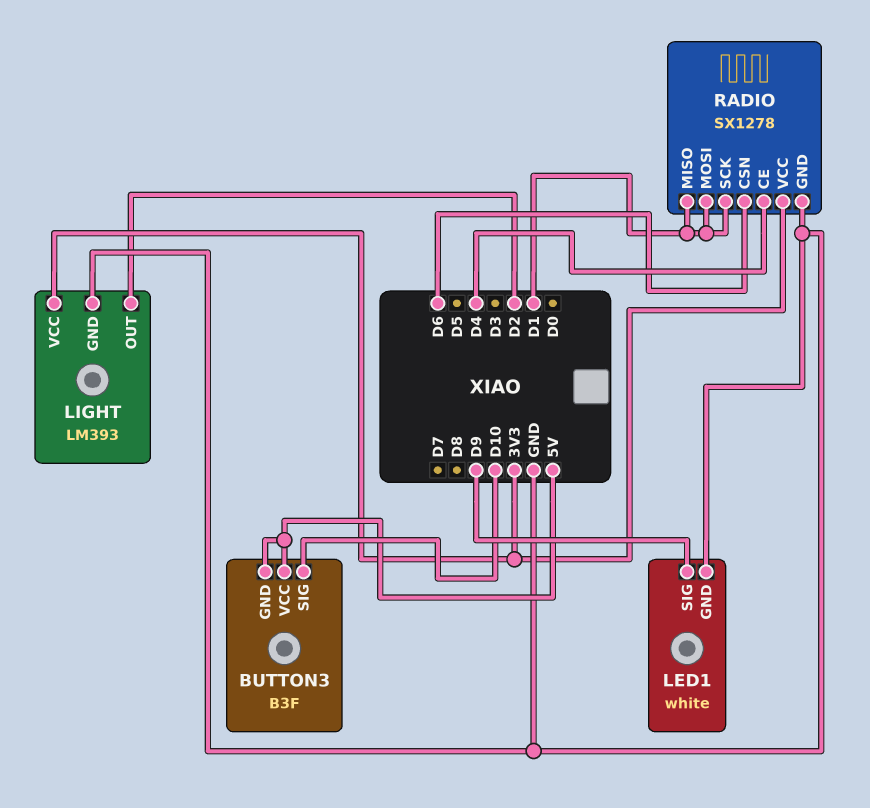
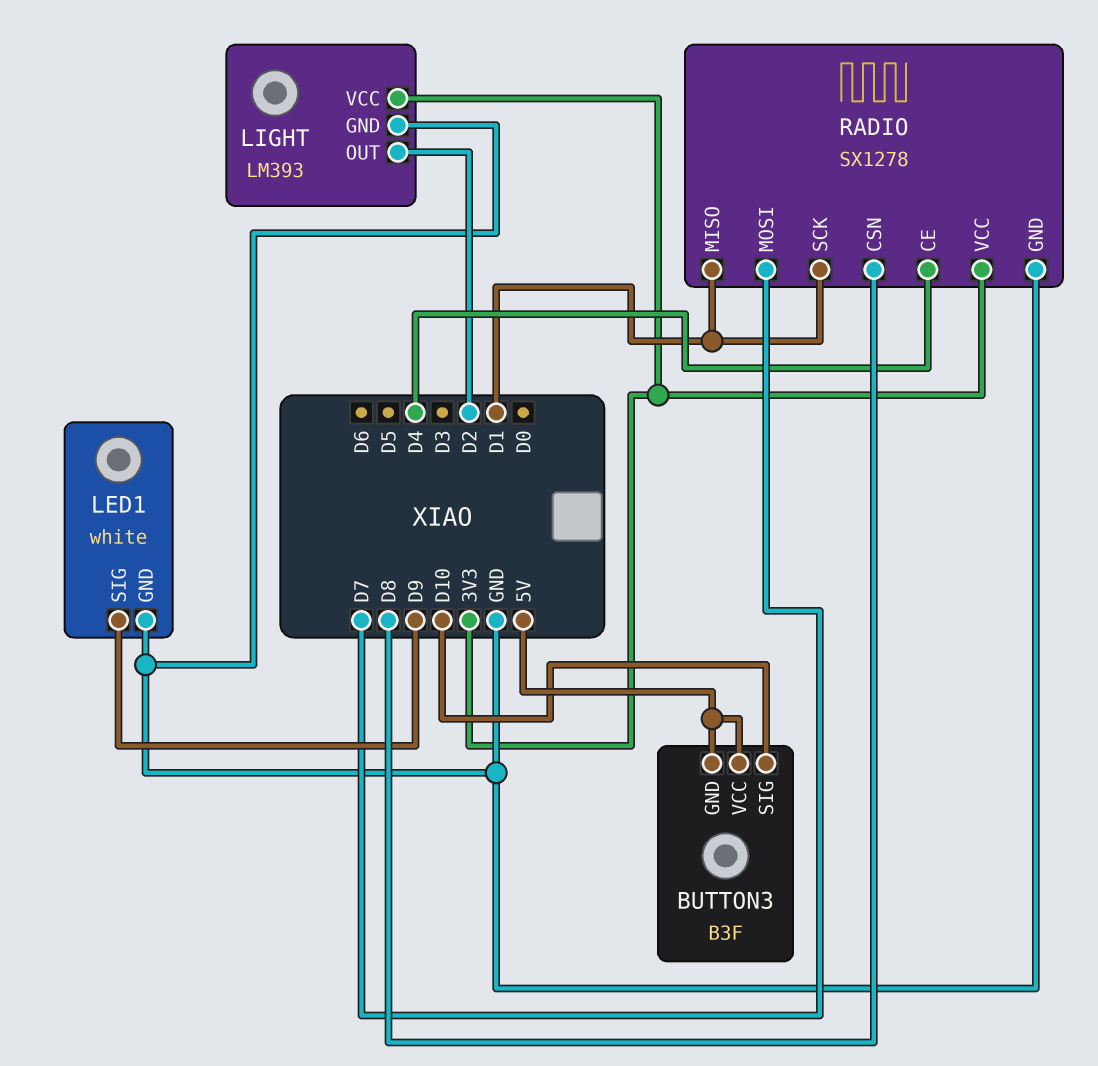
RADIO pin CSN: D6 -> D8
RADIO pin MOSI: D1 -> D7

